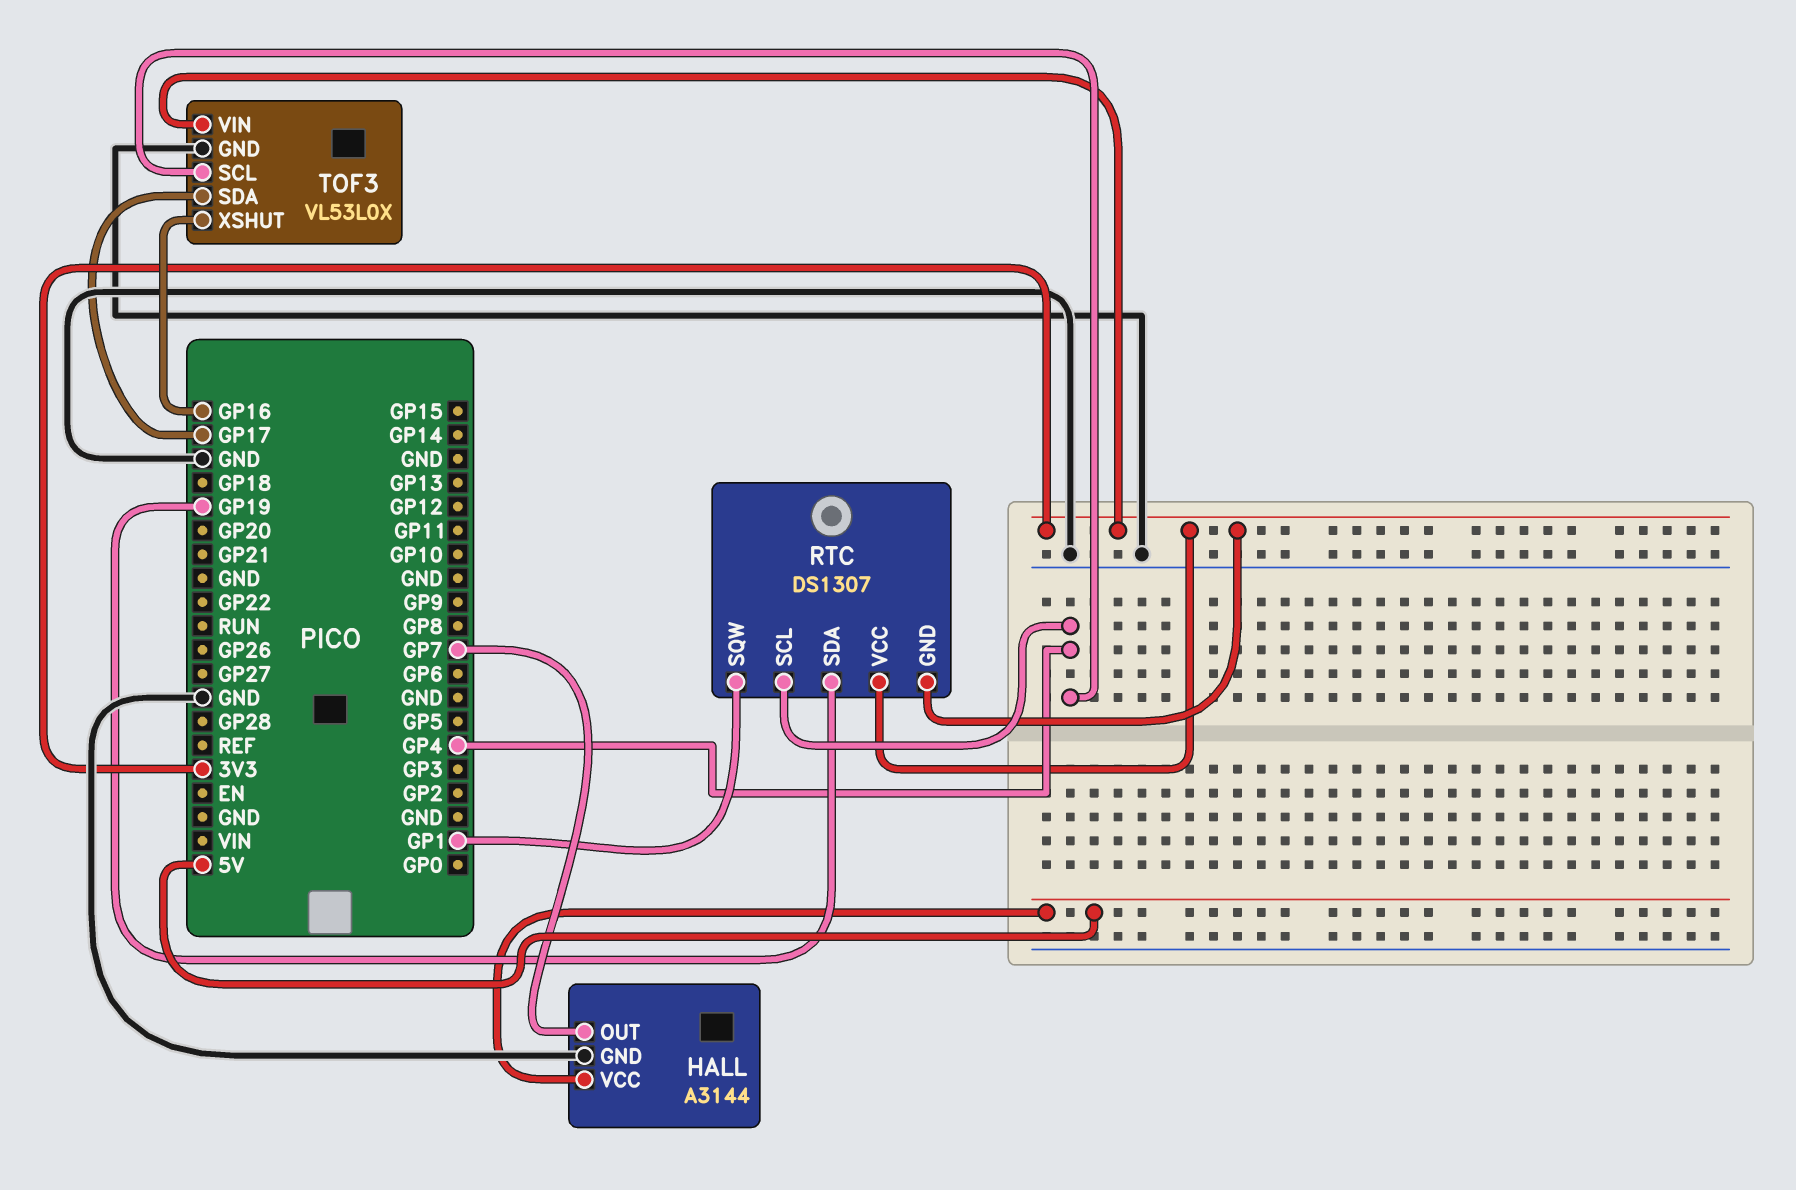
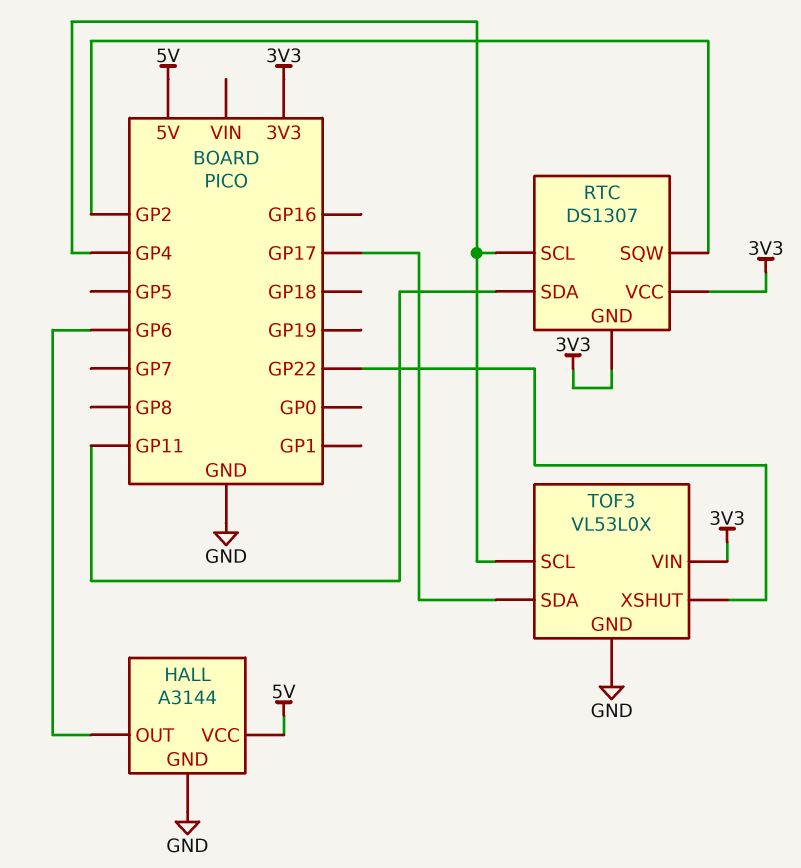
HALL pin OUT: GP7 -> GP6
RTC pin SDA: GP19 -> GP11
RTC pin SQW: GP1 -> GP2
TOF3 pin XSHUT: GP16 -> GP22

